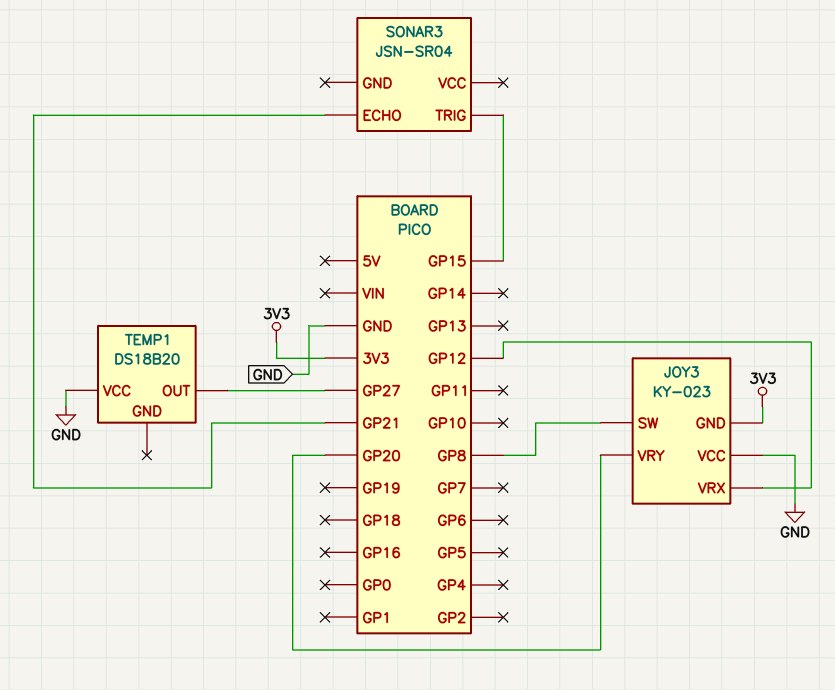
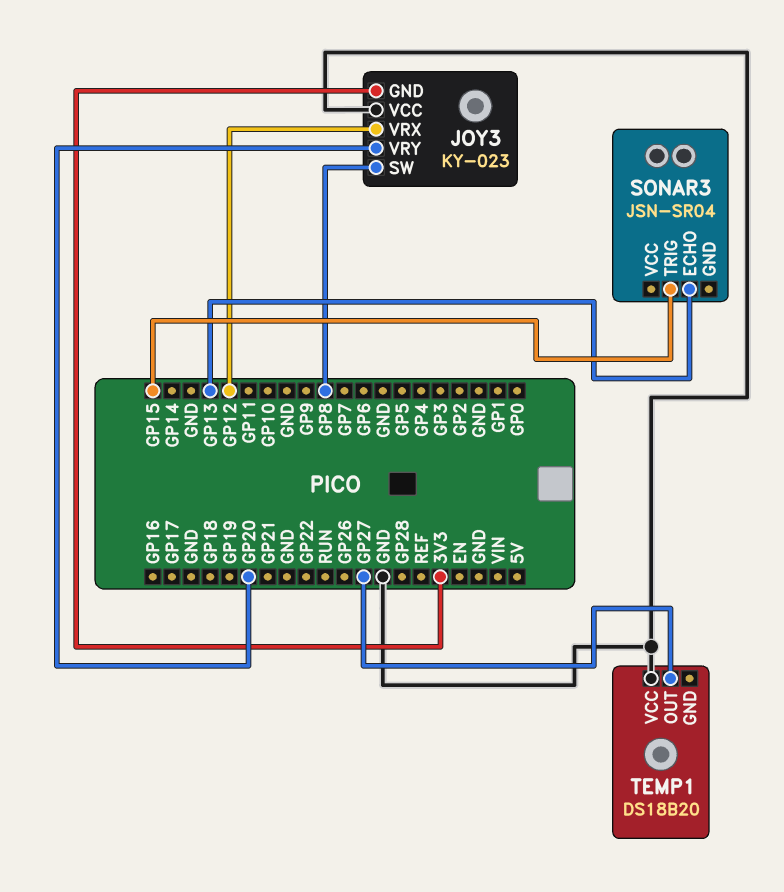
SONAR3 pin ECHO: GP21 -> GP13

